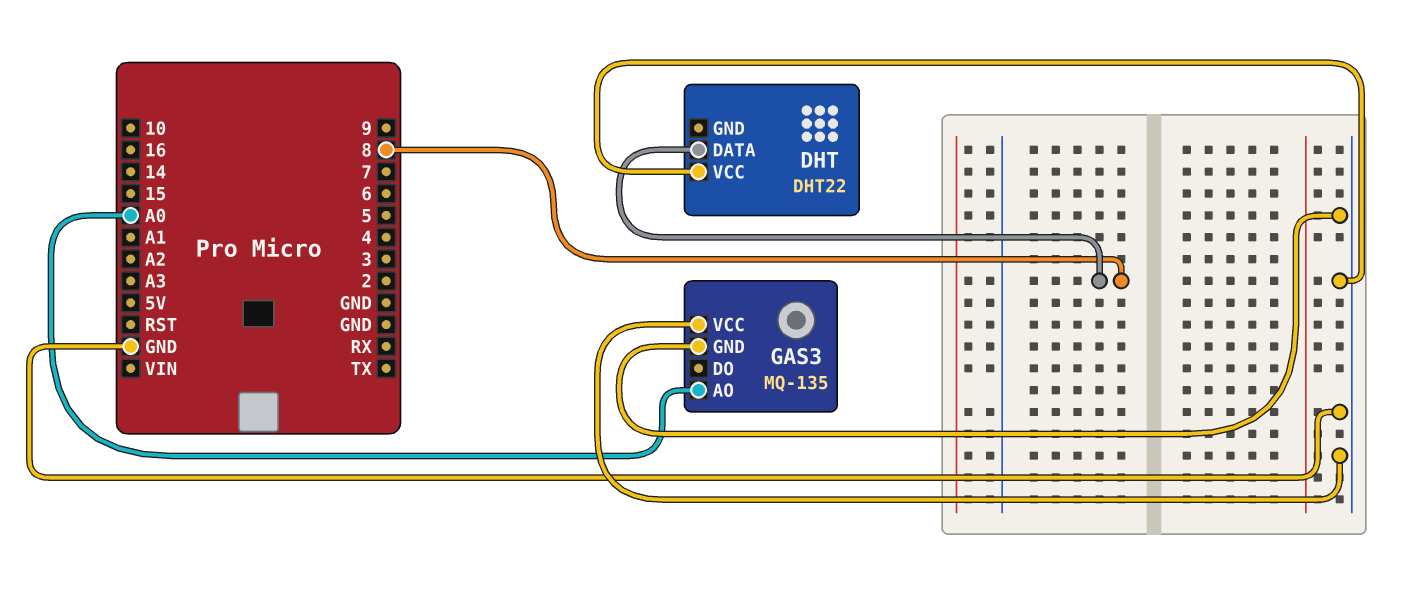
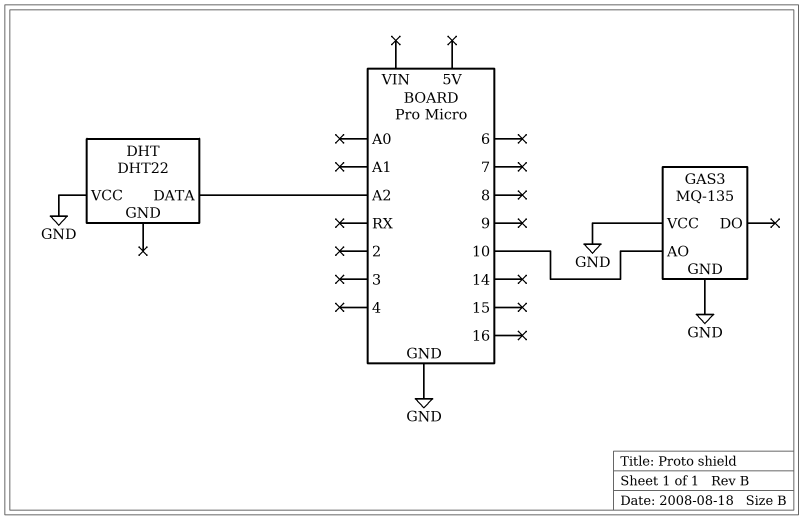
DHT pin DATA: 8 -> A2
GAS3 pin AO: A0 -> 10

